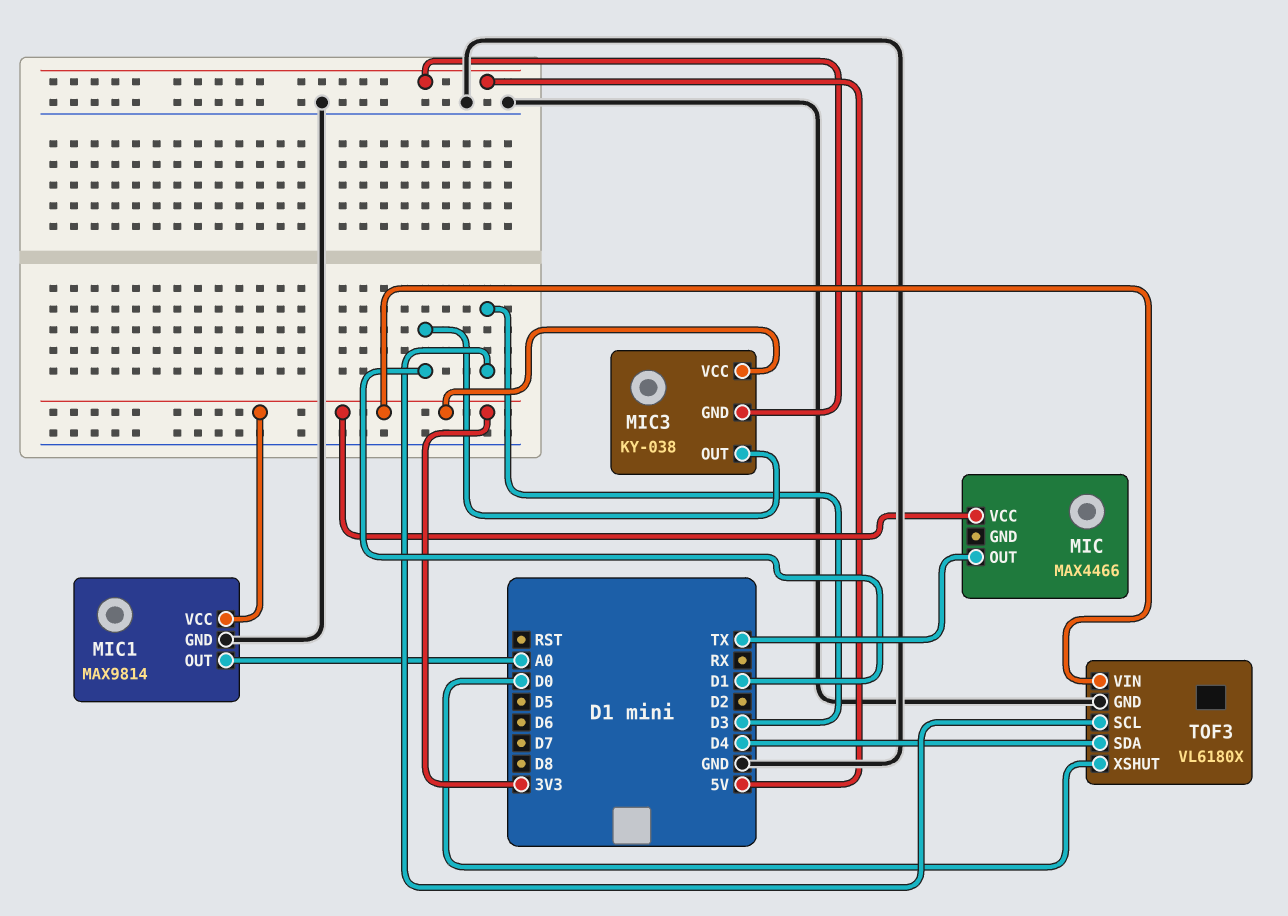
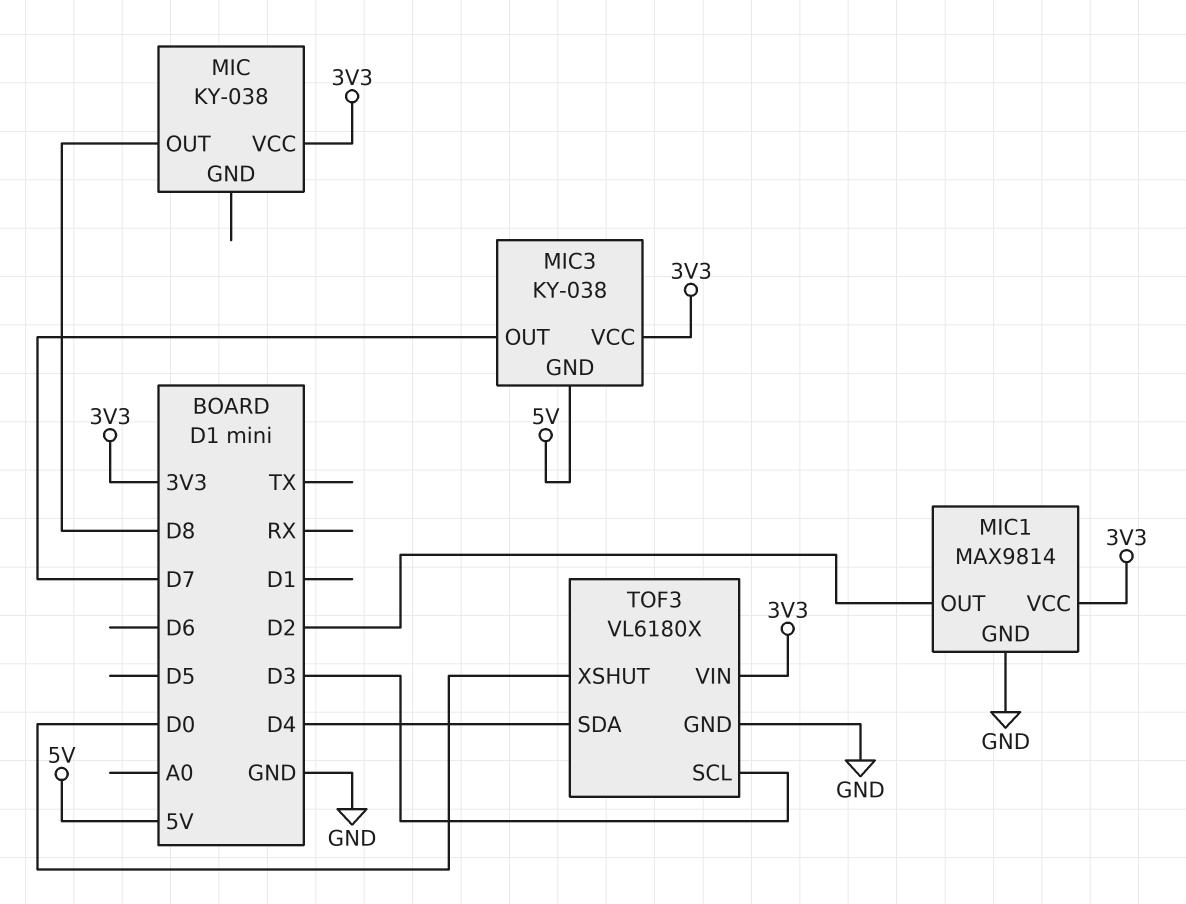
MIC: MAX4466 -> KY-038
MIC pin OUT: TX -> D8
MIC1 pin OUT: A0 -> D2
MIC3 pin OUT: D1 -> D7

